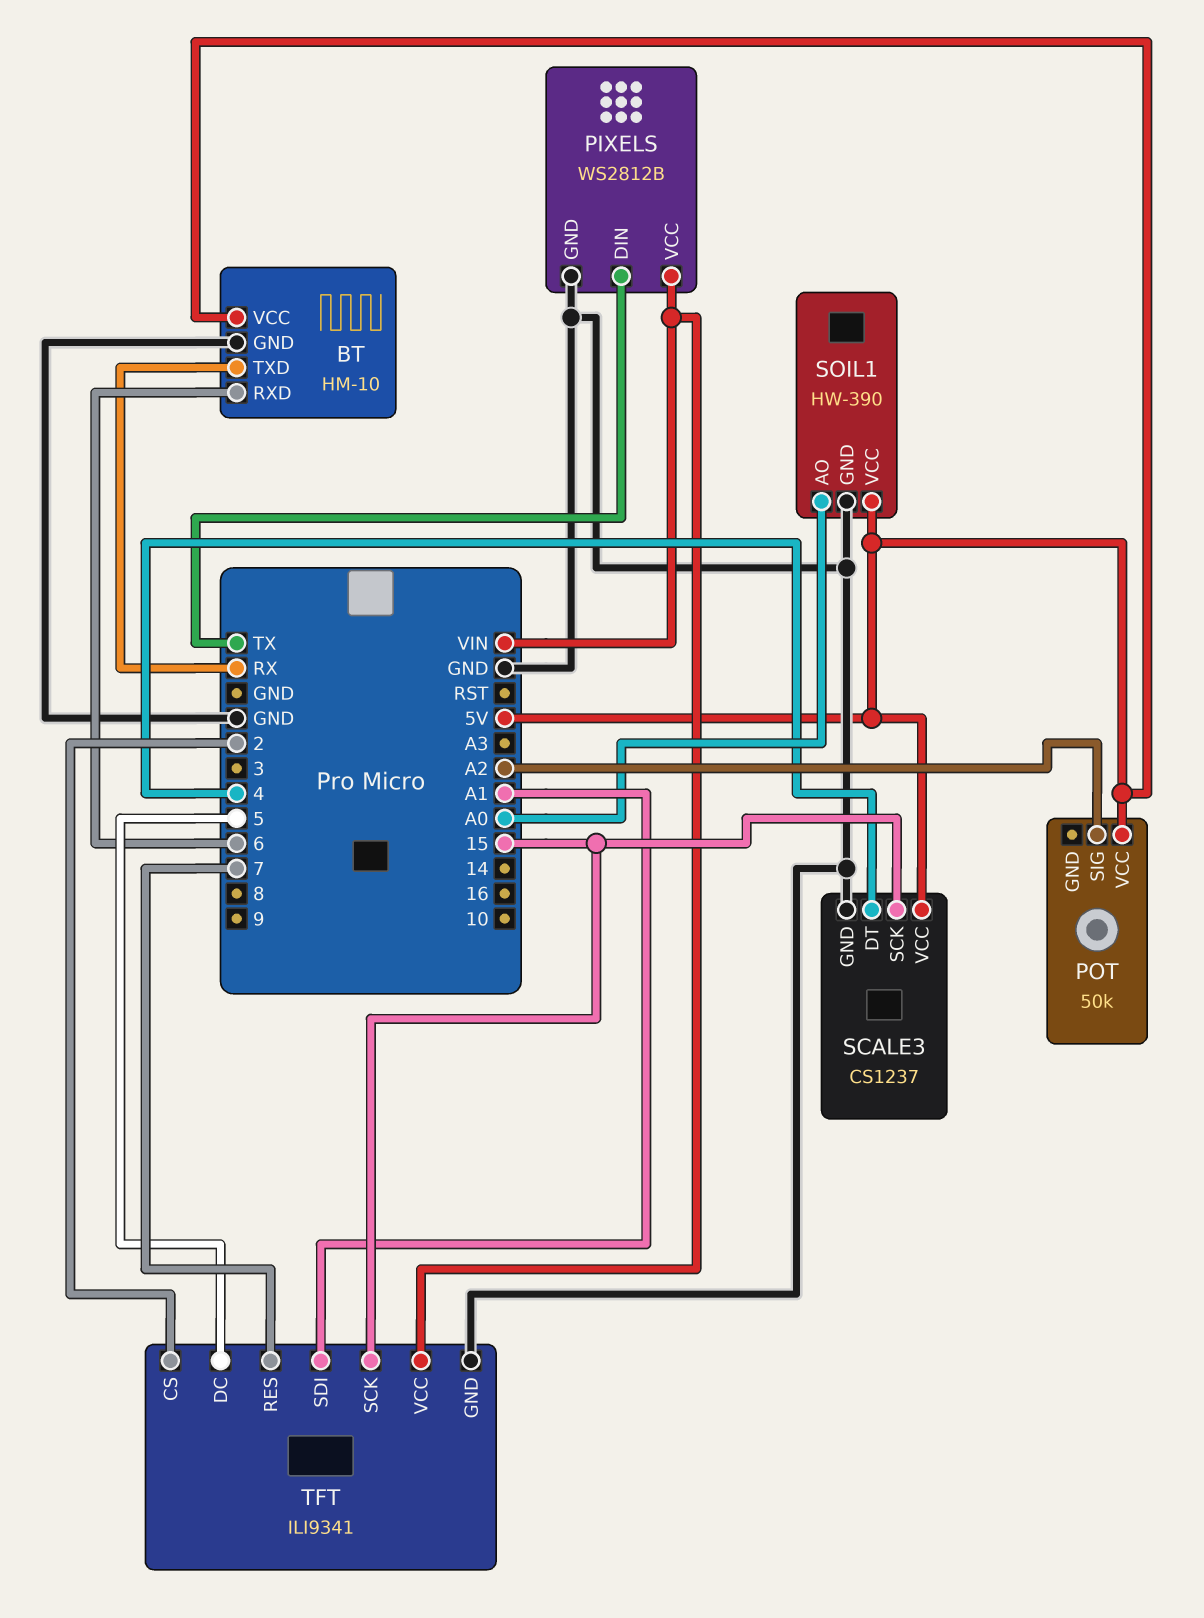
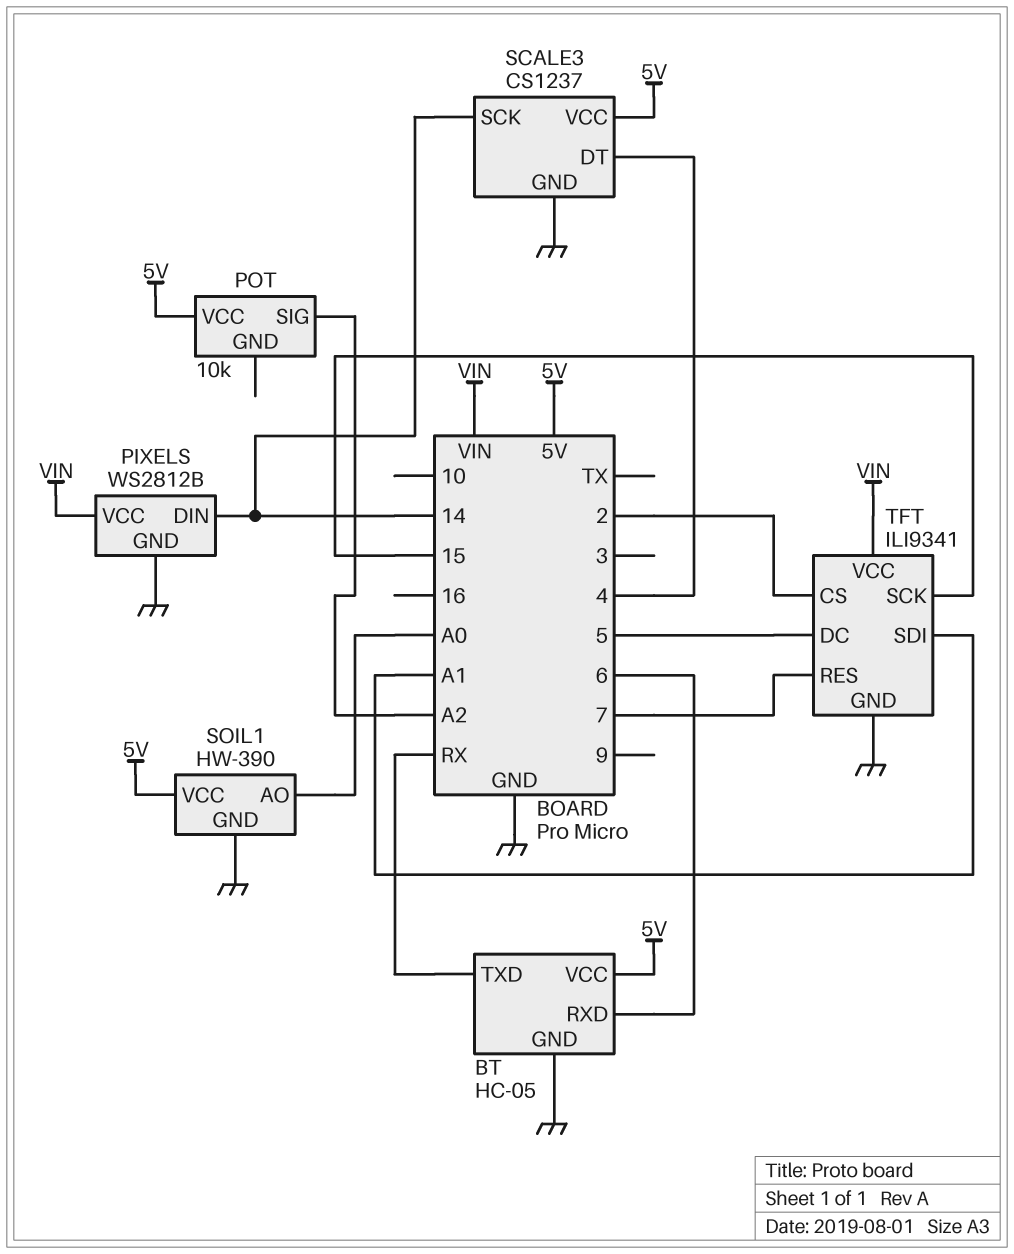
BT: HM-10 -> HC-05
PIXELS pin DIN: TX -> 14
POT: 50k -> 10k
SCALE3 pin SCK: 15 -> 14

